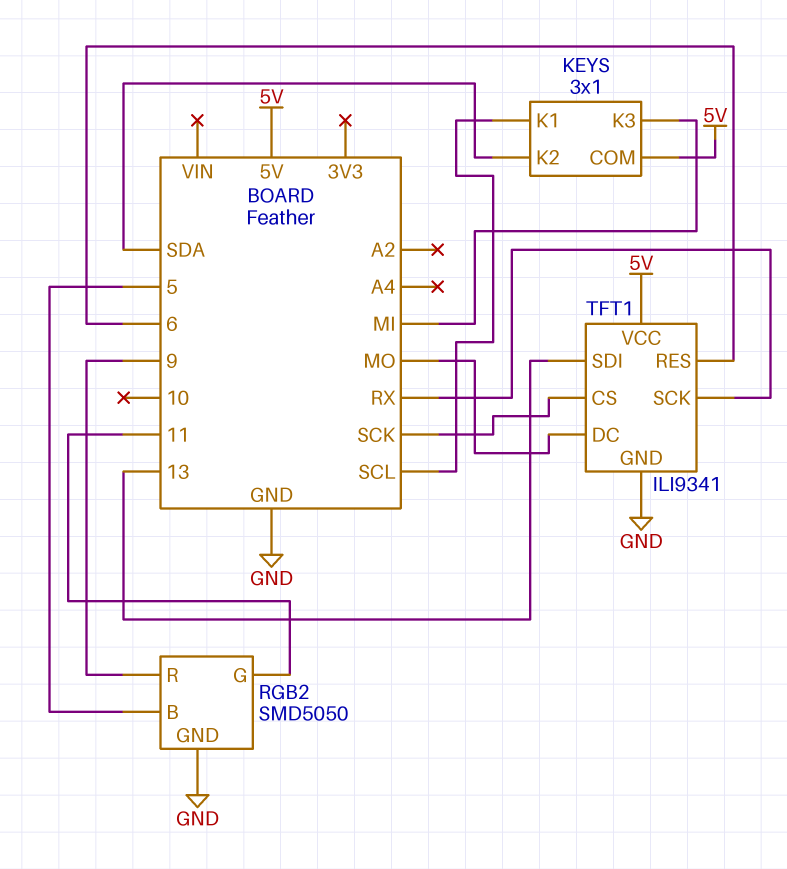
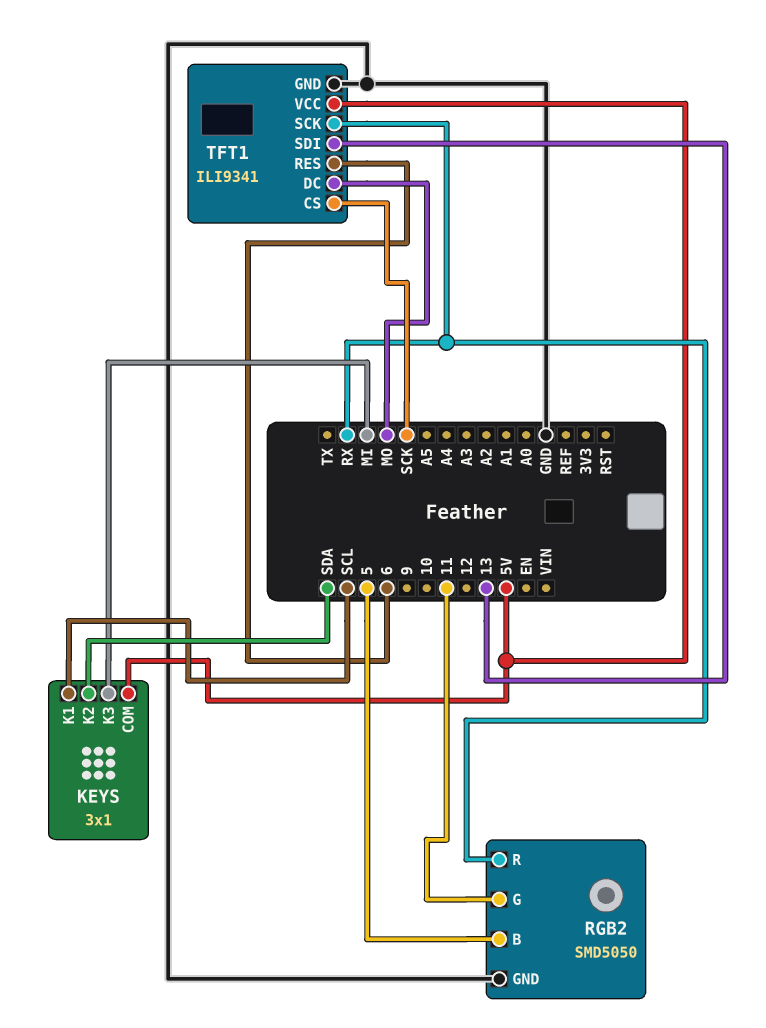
RGB2 pin R: 9 -> RX

